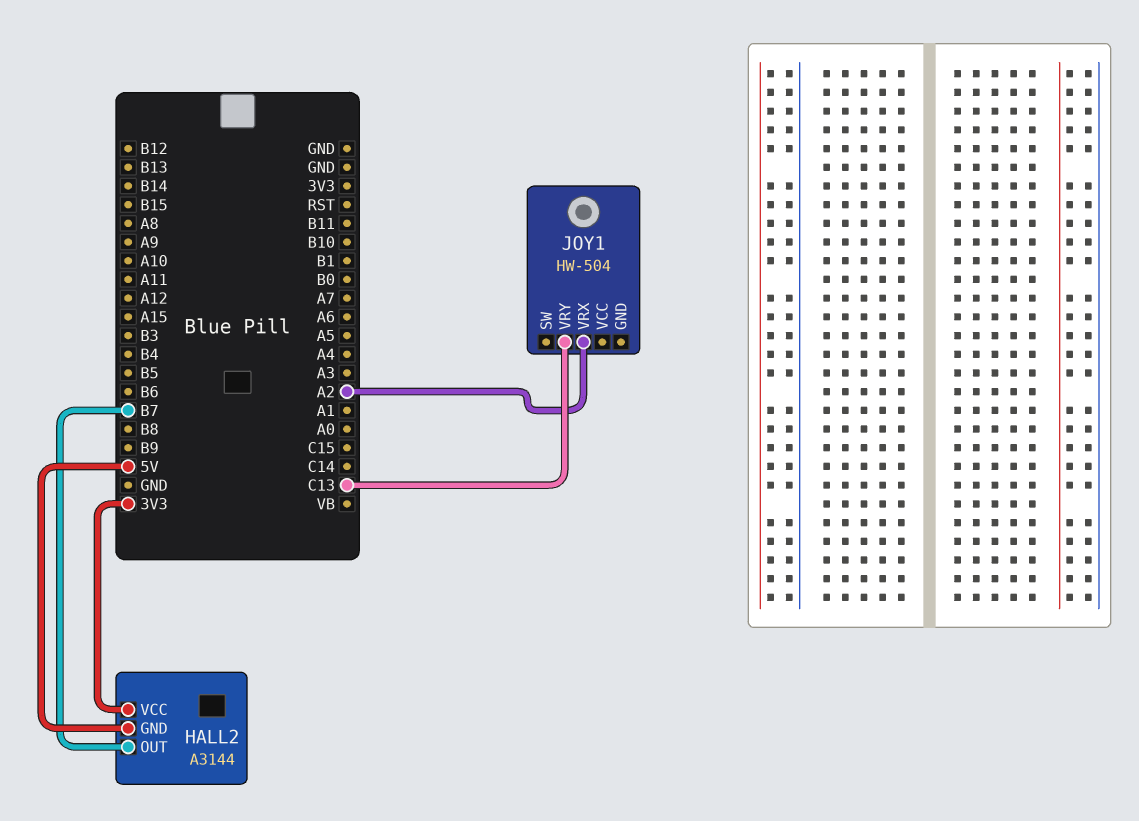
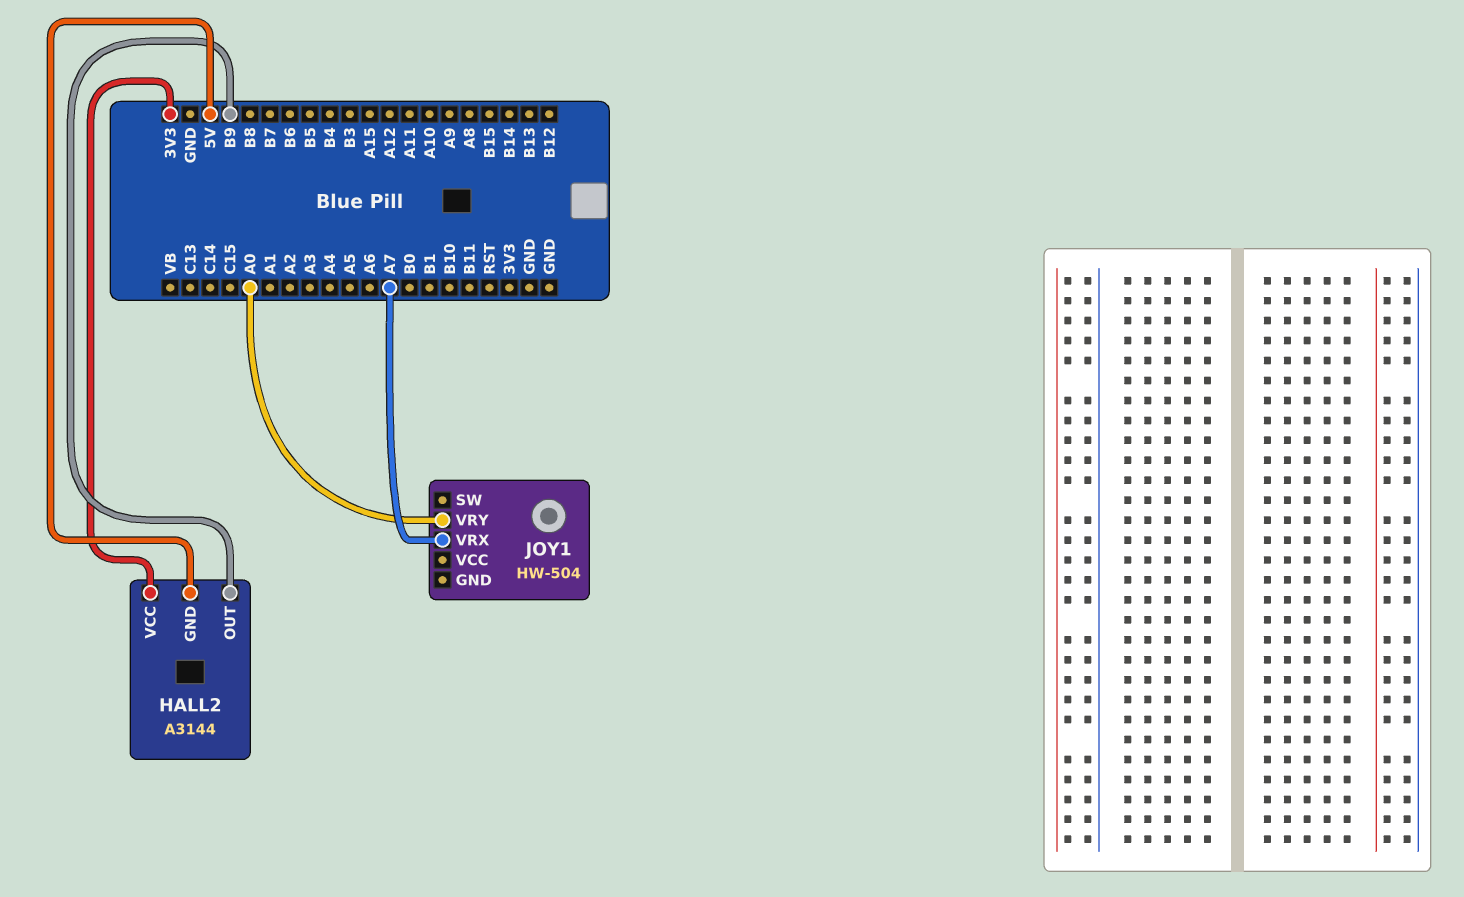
HALL2 pin OUT: B7 -> B9
JOY1 pin VRX: A2 -> A7
JOY1 pin VRY: C13 -> A0

